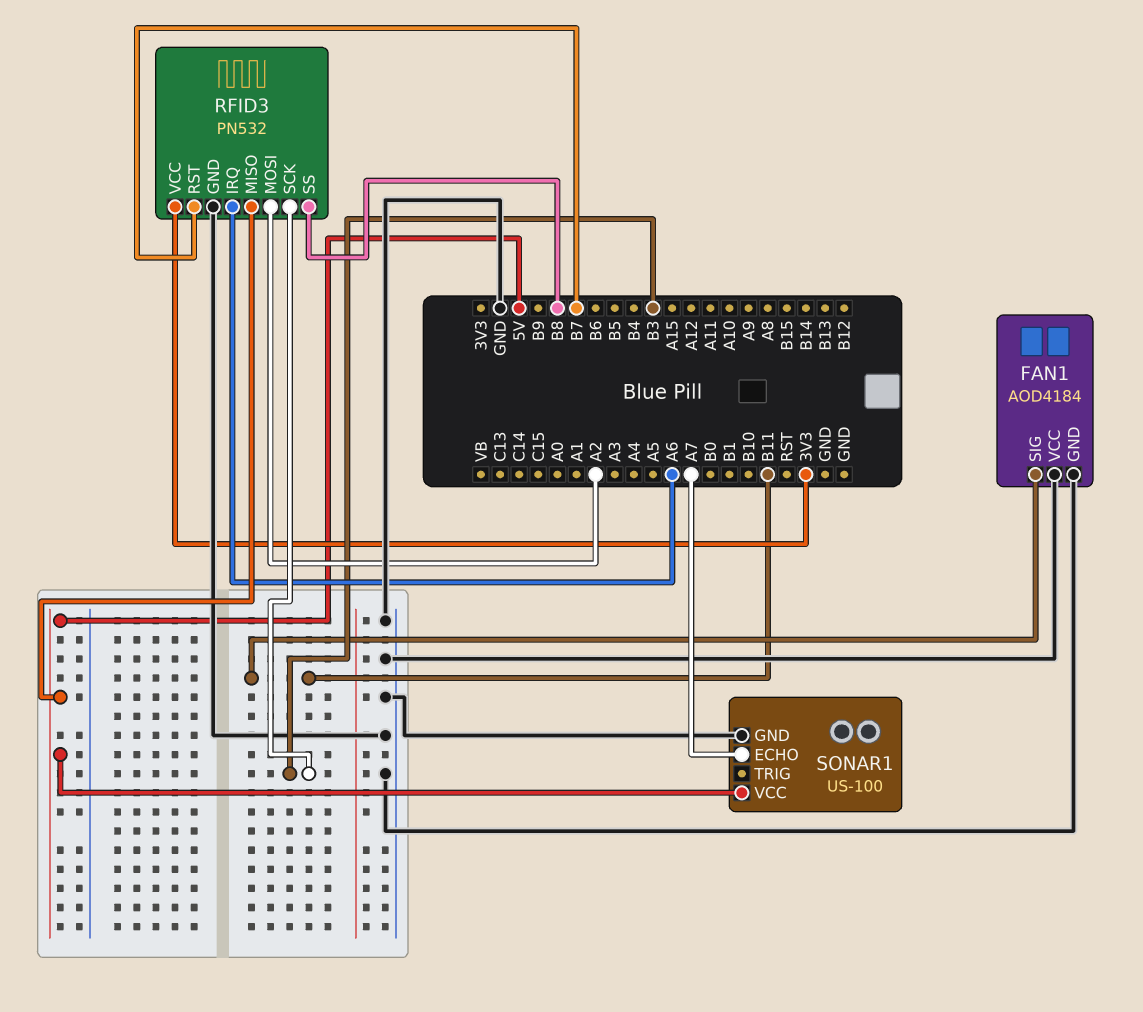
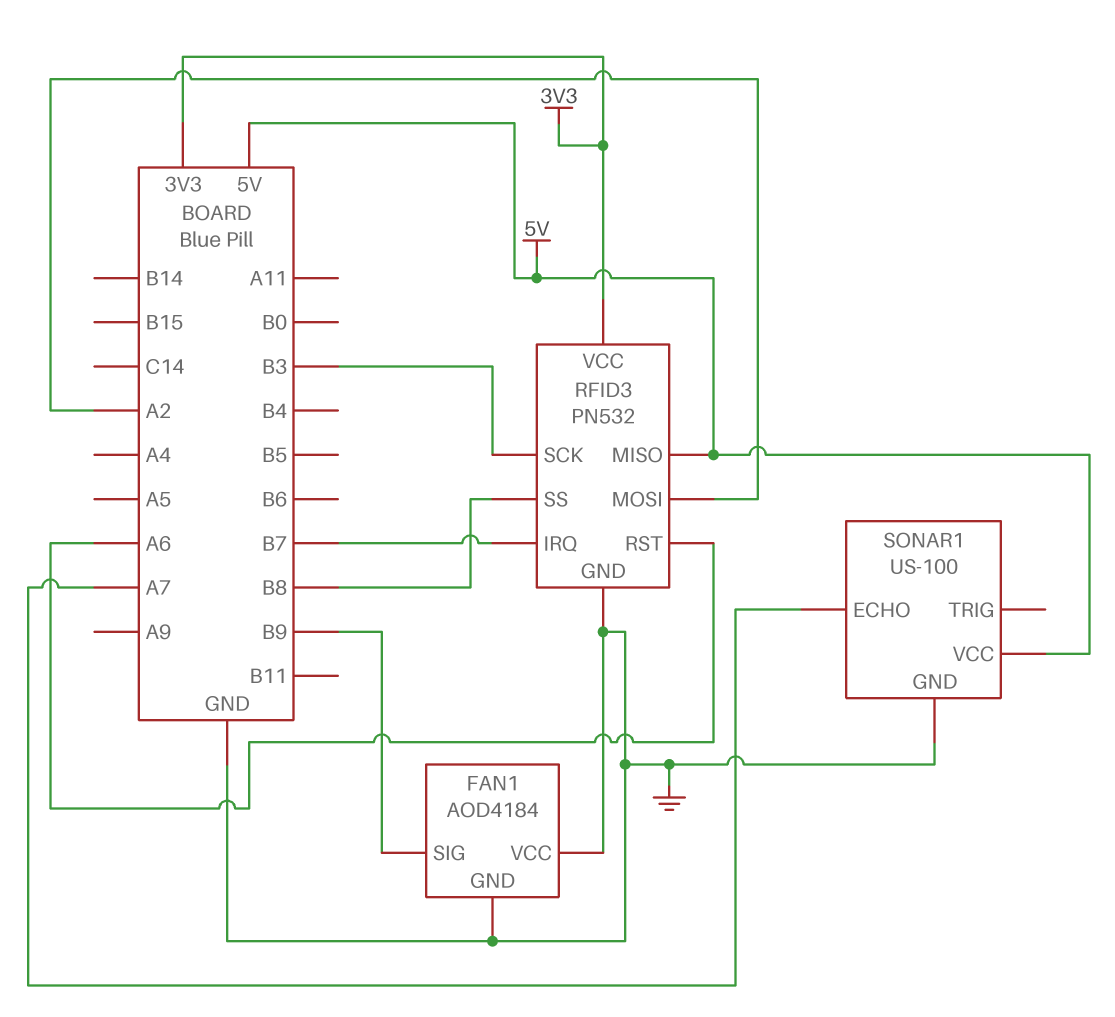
FAN1 pin SIG: B11 -> B9
RFID3 pin IRQ: A6 -> B7
RFID3 pin RST: B7 -> A6

